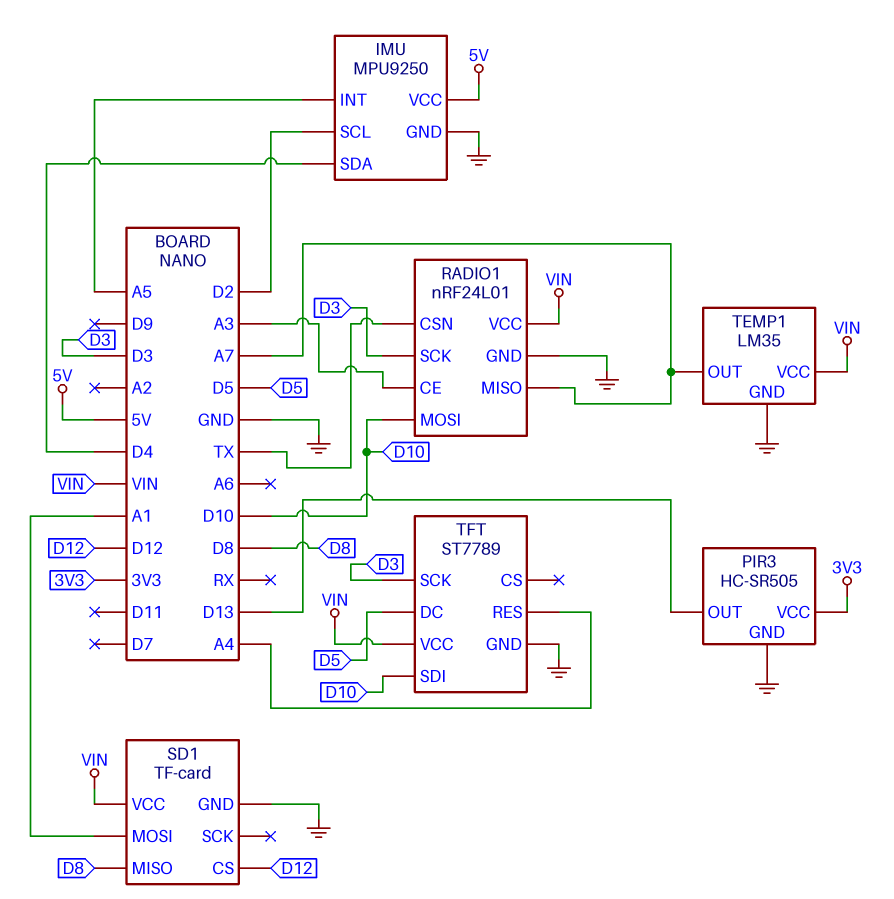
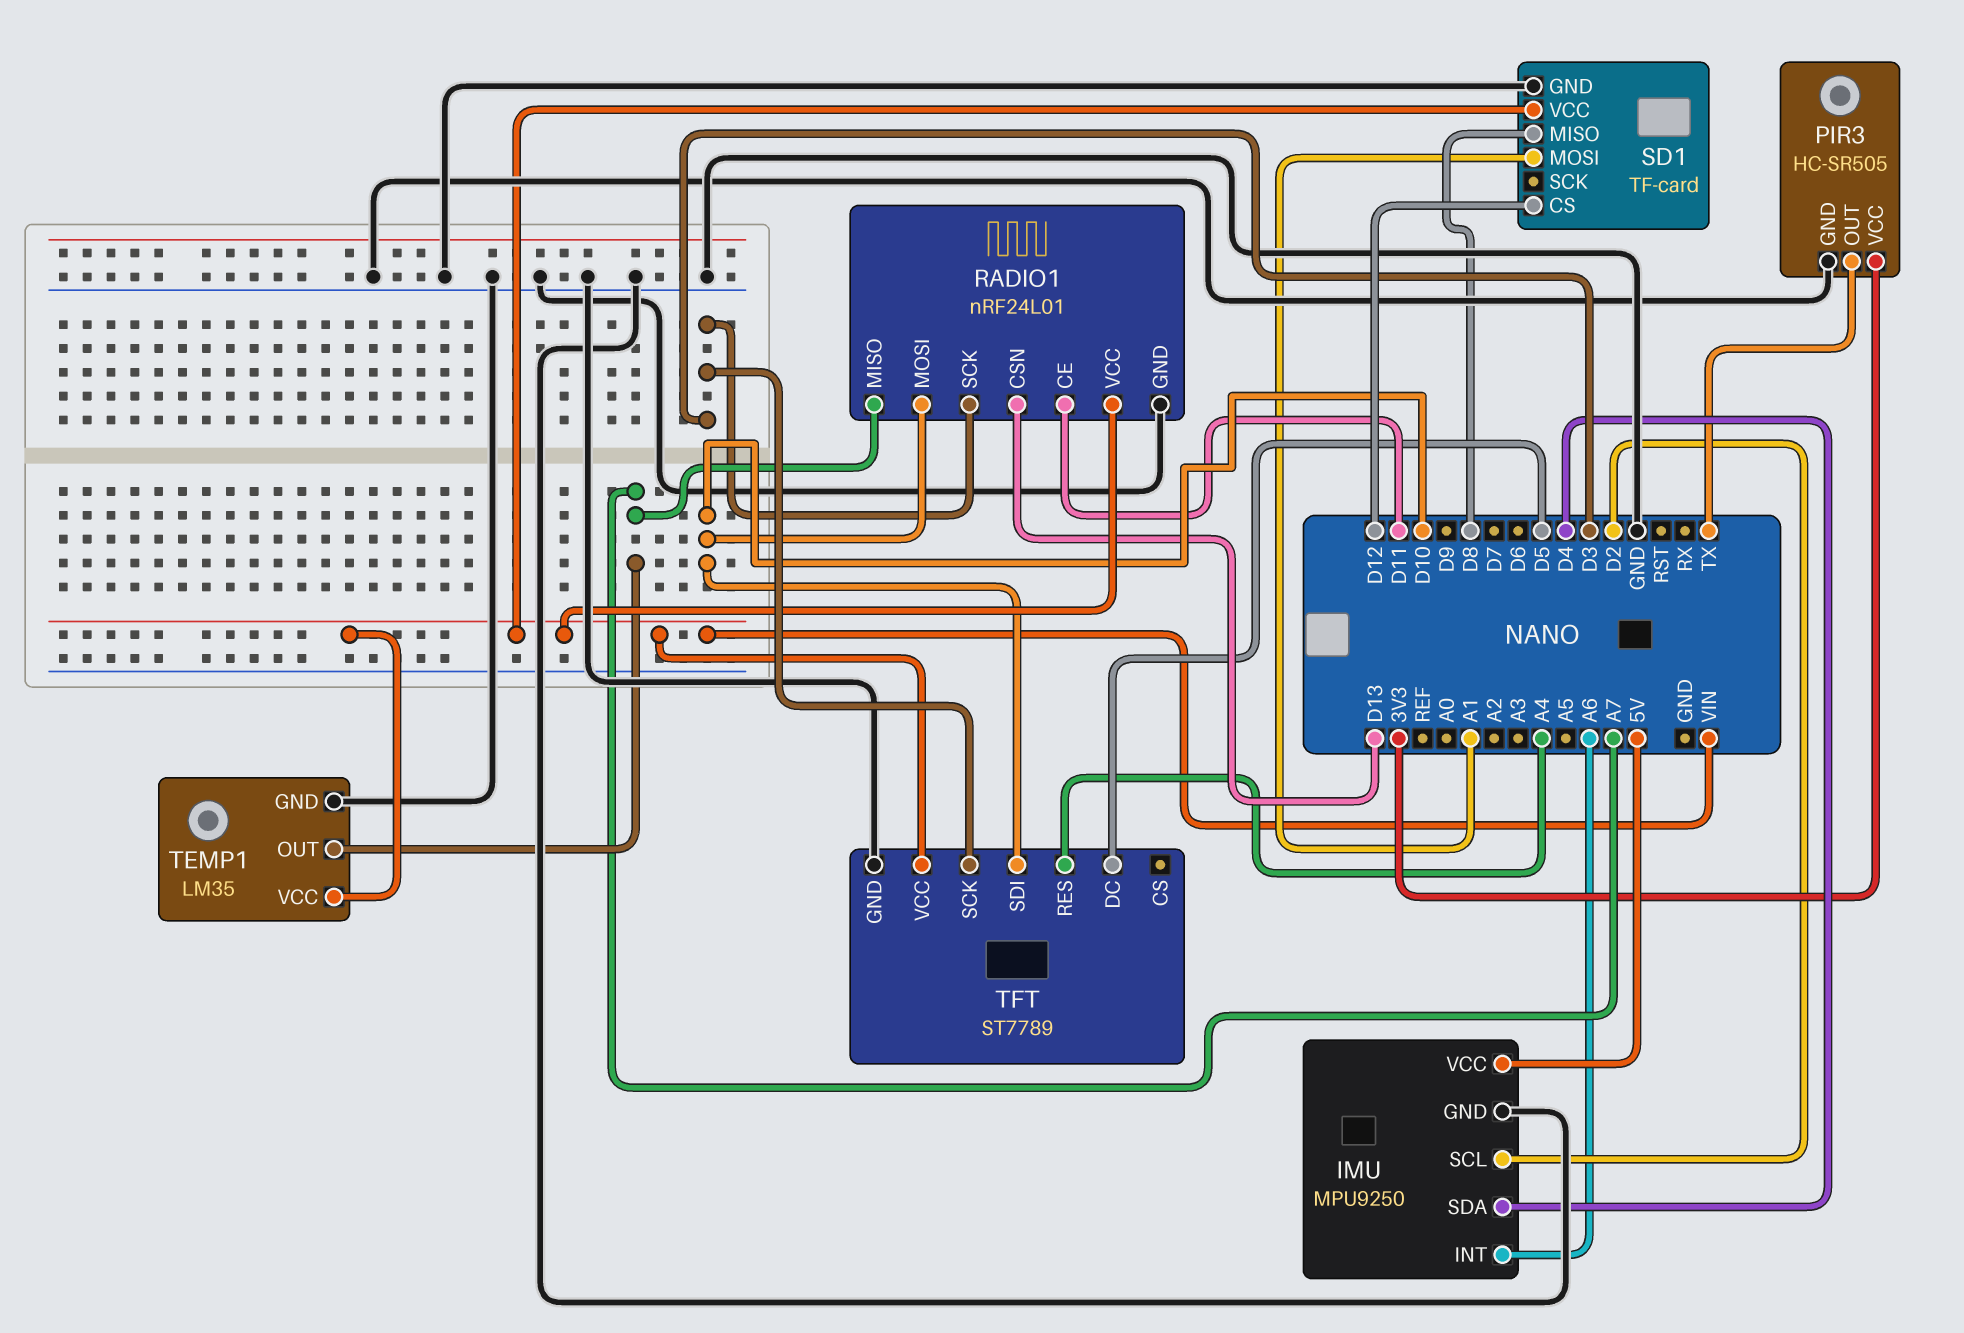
IMU pin INT: A5 -> A6
PIR3 pin OUT: D13 -> TX
RADIO1 pin CE: A3 -> D11
RADIO1 pin CSN: TX -> D13

